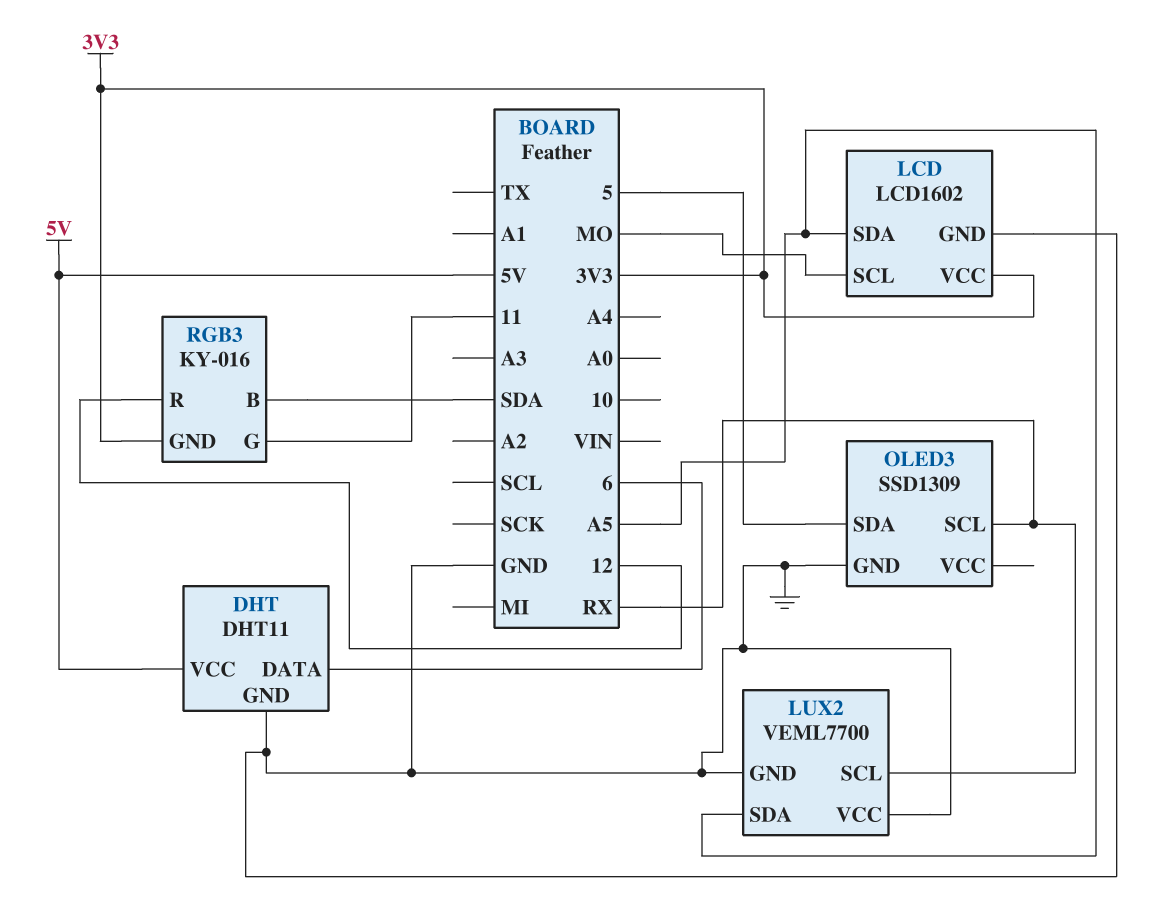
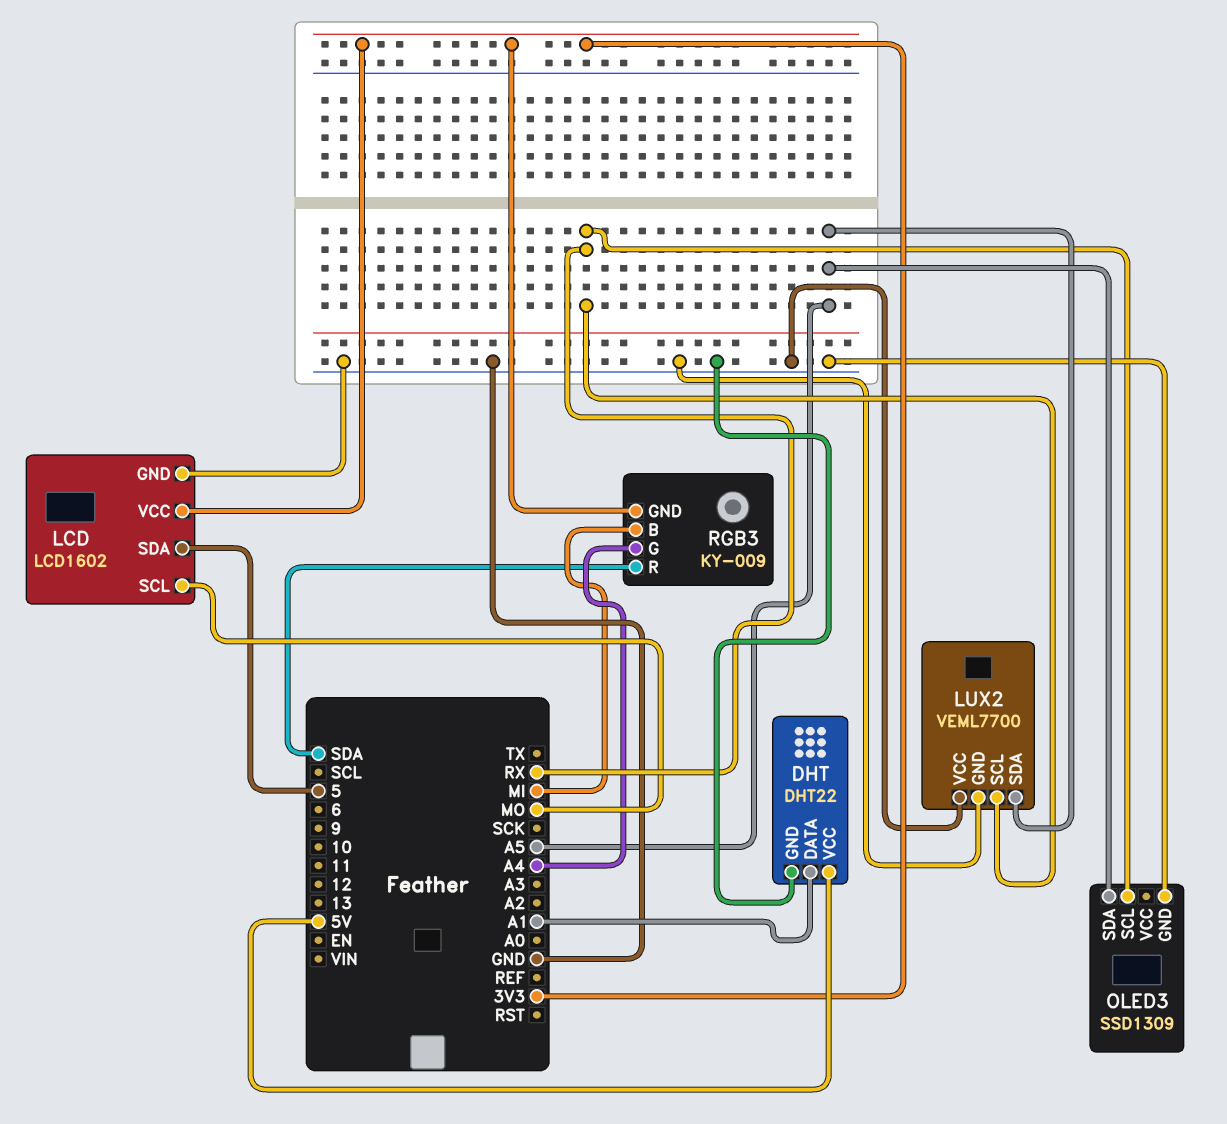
DHT: DHT11 -> DHT22
DHT pin DATA: 6 -> A1
LCD pin SDA: A5 -> 5
OLED3 pin SDA: 5 -> A5
RGB3: KY-016 -> KY-009
RGB3 pin B: SDA -> MI
RGB3 pin G: 11 -> A4
RGB3 pin R: 12 -> SDA

